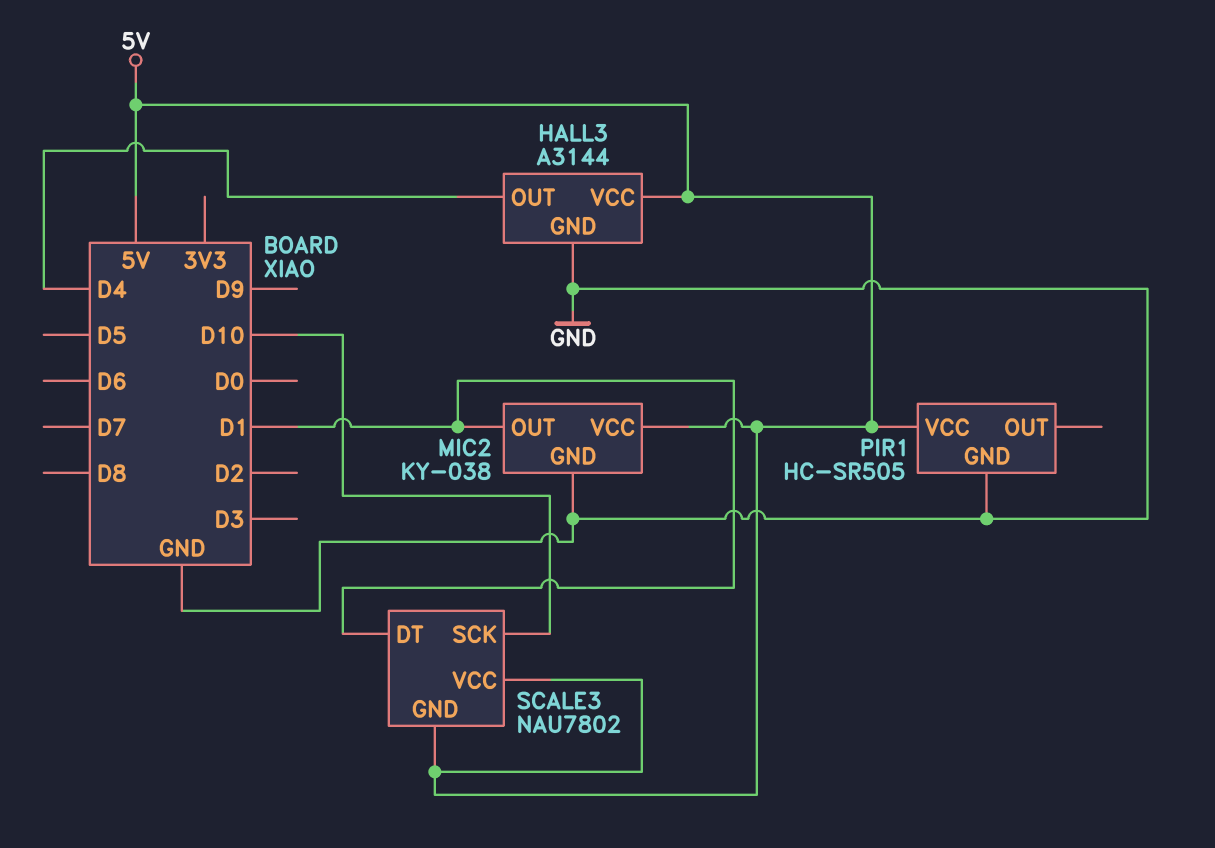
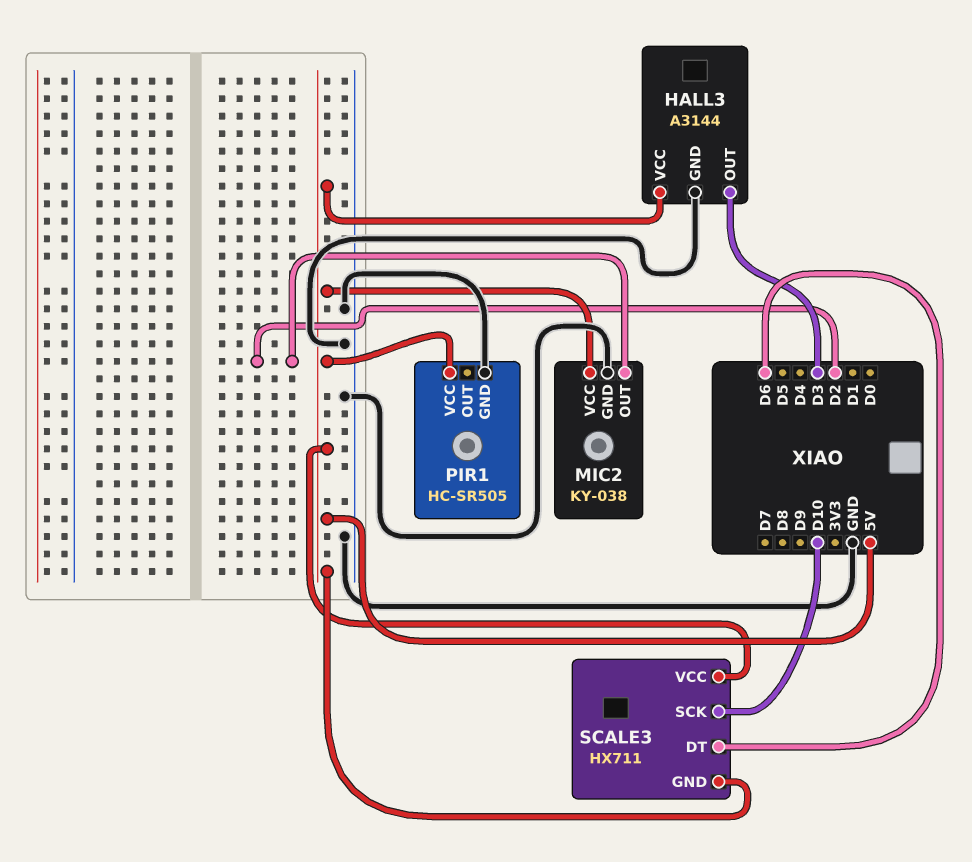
HALL3 pin OUT: D4 -> D3
MIC2 pin OUT: D1 -> D2
SCALE3: NAU7802 -> HX711
SCALE3 pin DT: D1 -> D6

